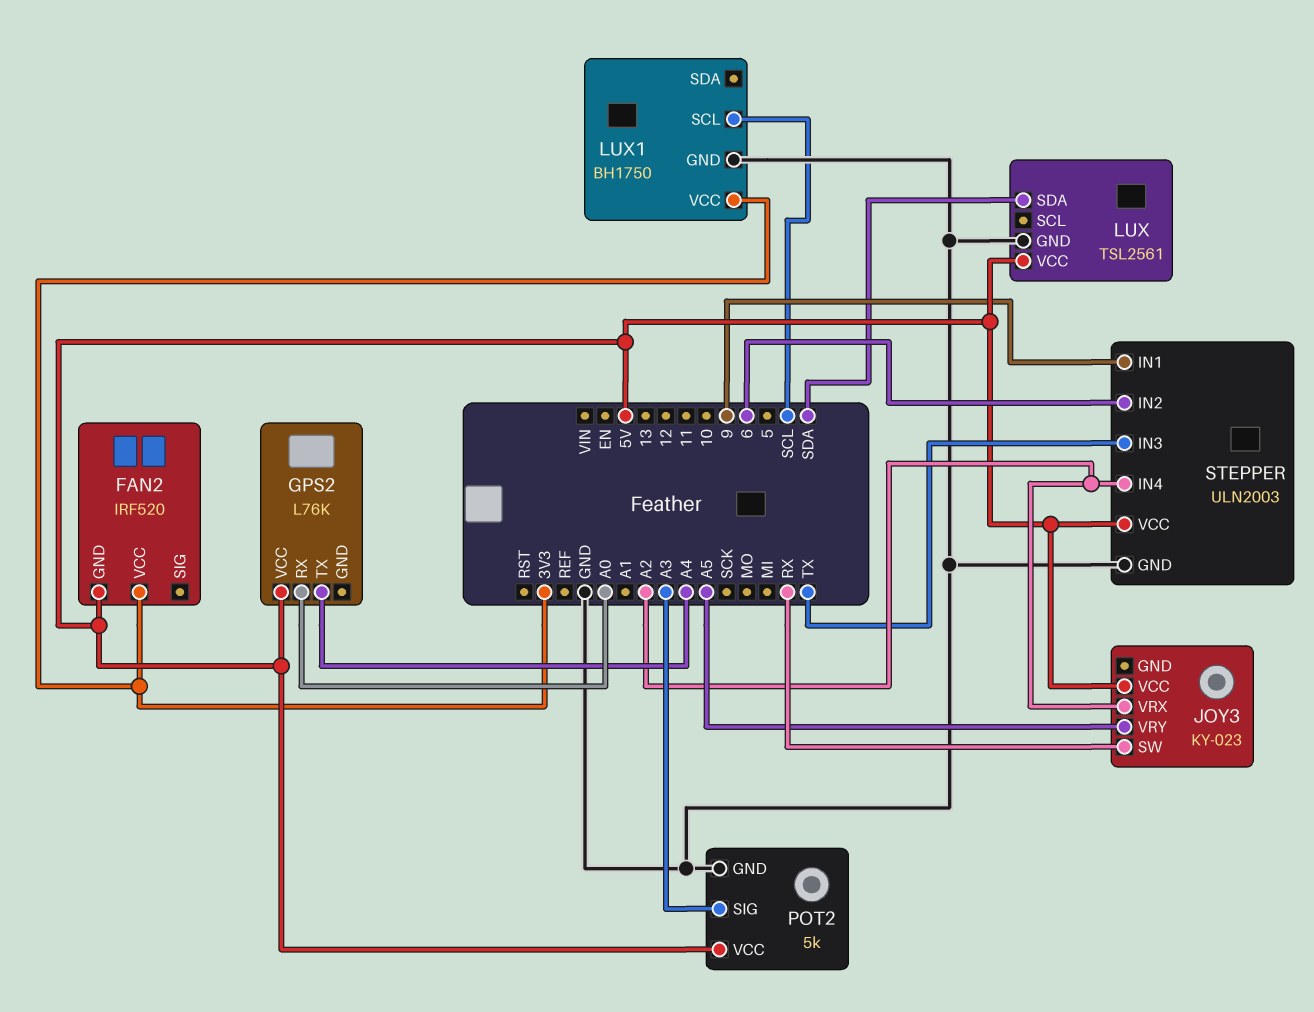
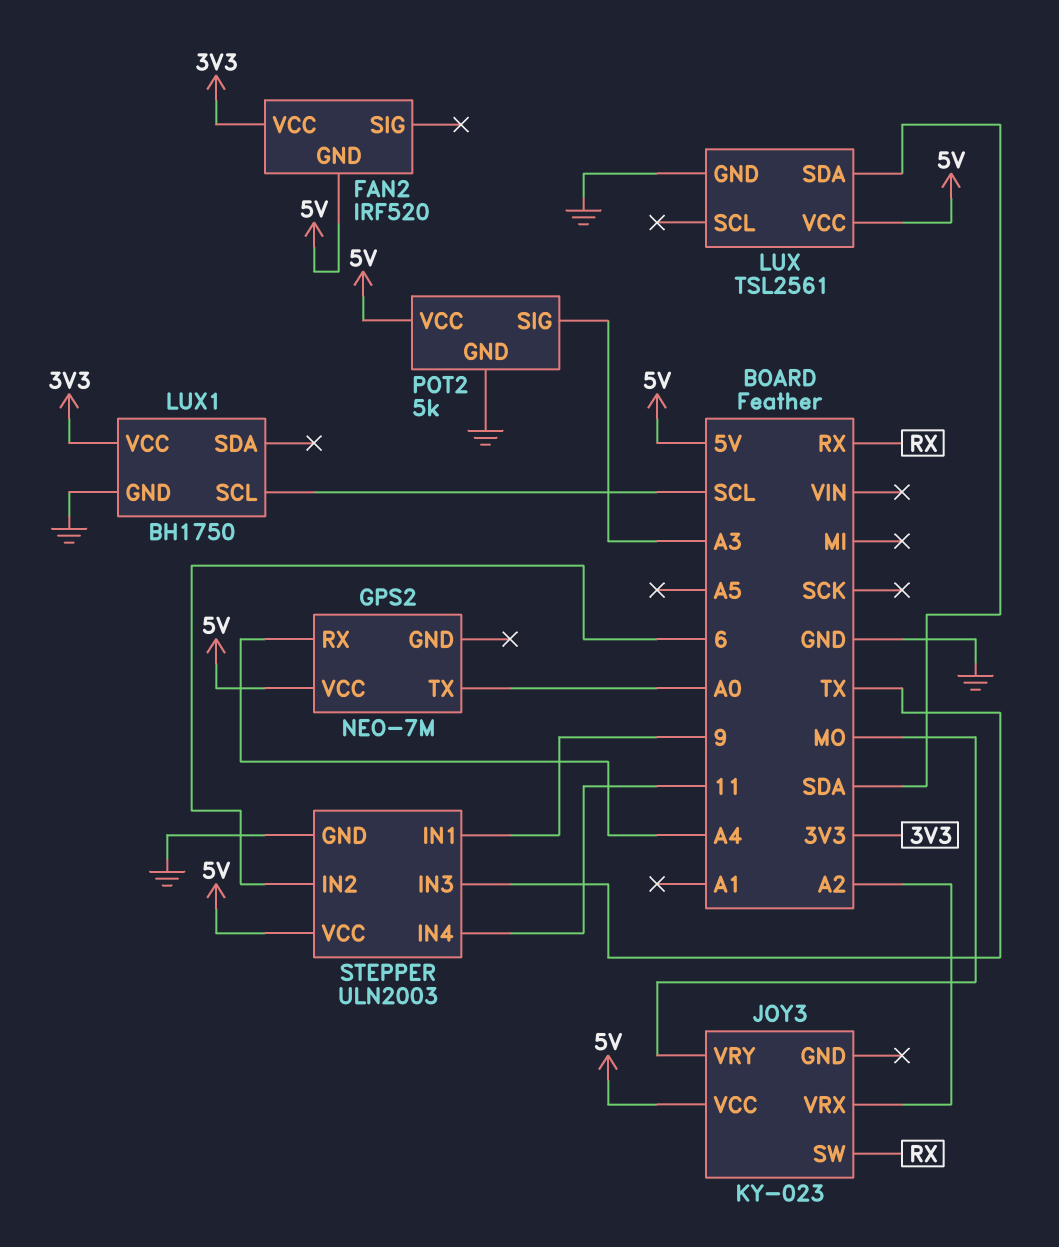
GPS2: L76K -> NEO-7M
GPS2 pin RX: A0 -> A4
GPS2 pin TX: A4 -> A0
JOY3 pin VRY: A5 -> MO
STEPPER pin IN4: A2 -> 11

